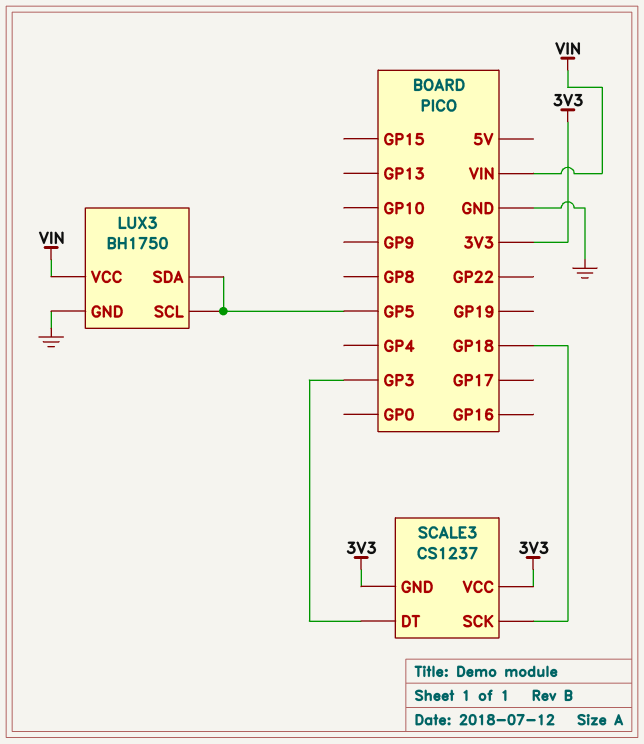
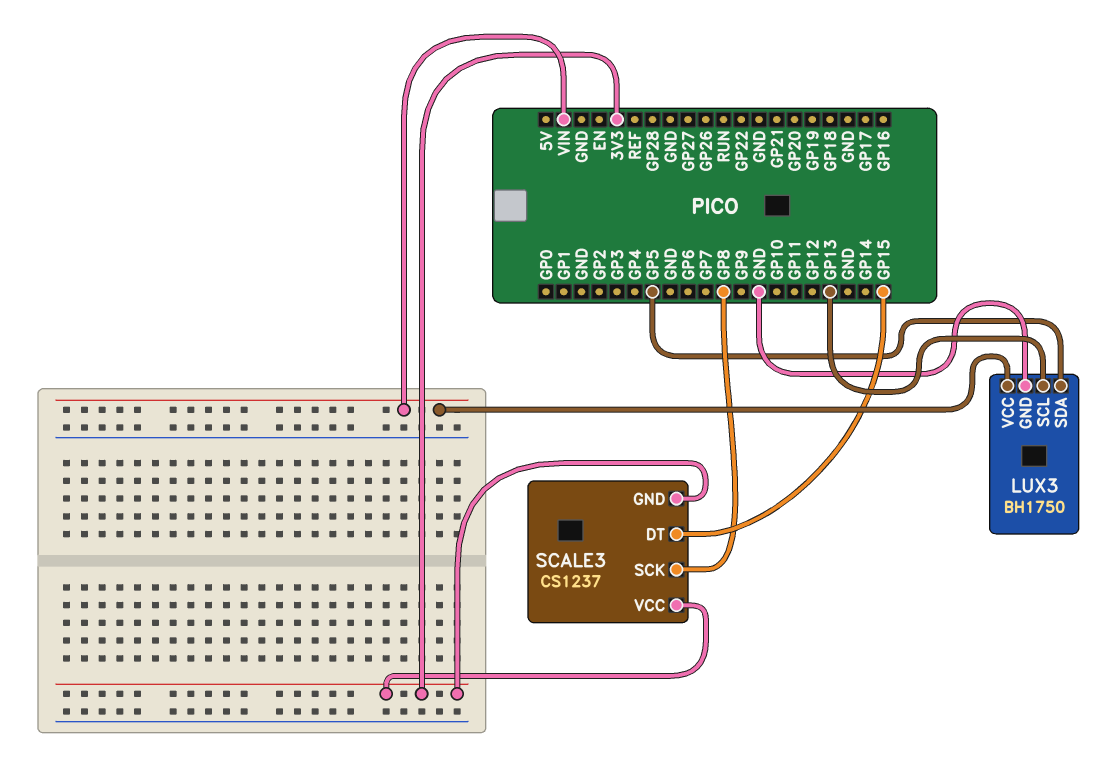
LUX3 pin SCL: GP5 -> GP13
SCALE3 pin DT: GP3 -> GP15
SCALE3 pin SCK: GP18 -> GP8

